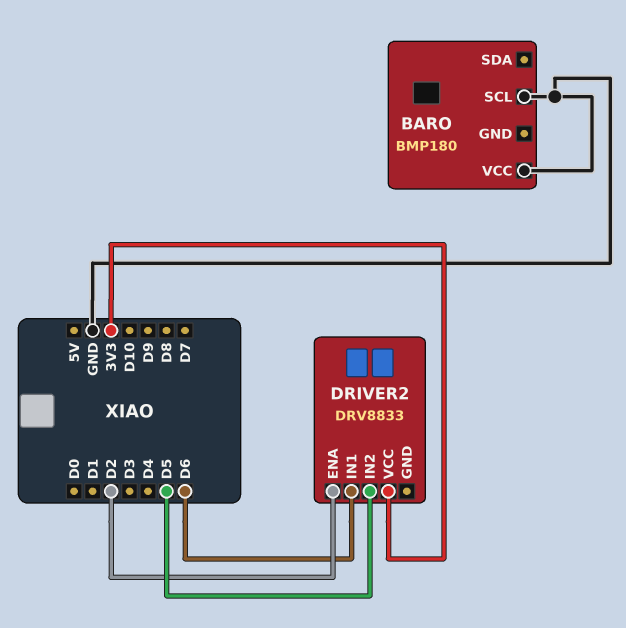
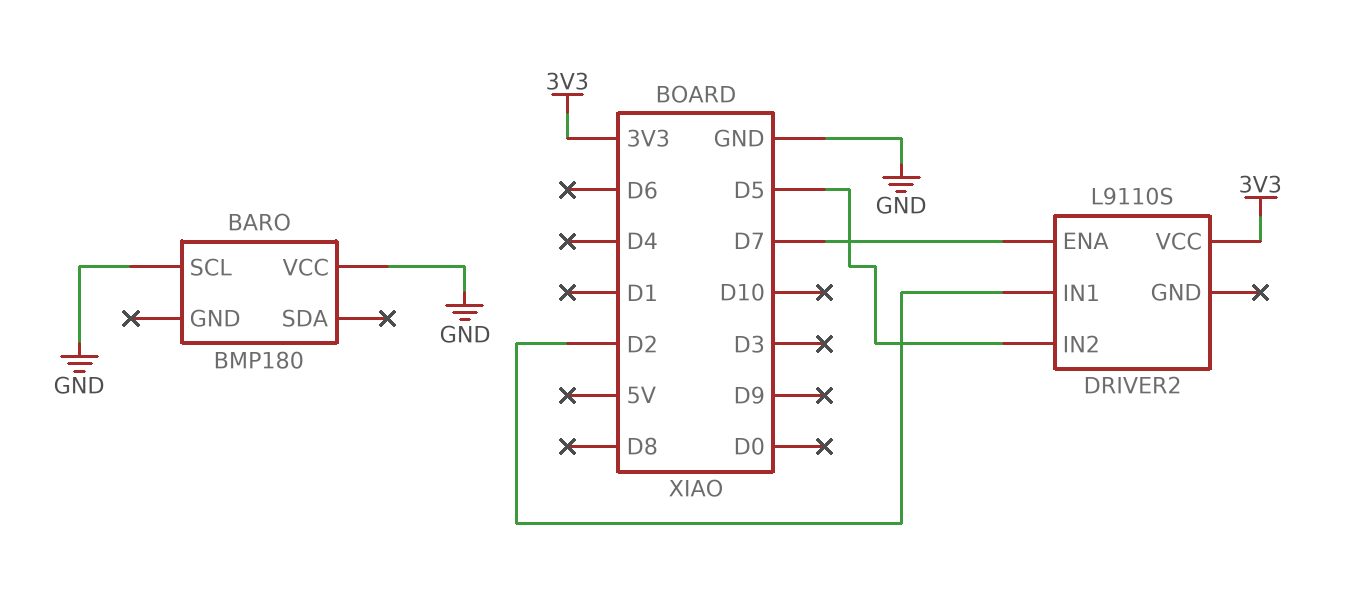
DRIVER2: DRV8833 -> L9110S
DRIVER2 pin ENA: D2 -> D7
DRIVER2 pin IN1: D6 -> D2

